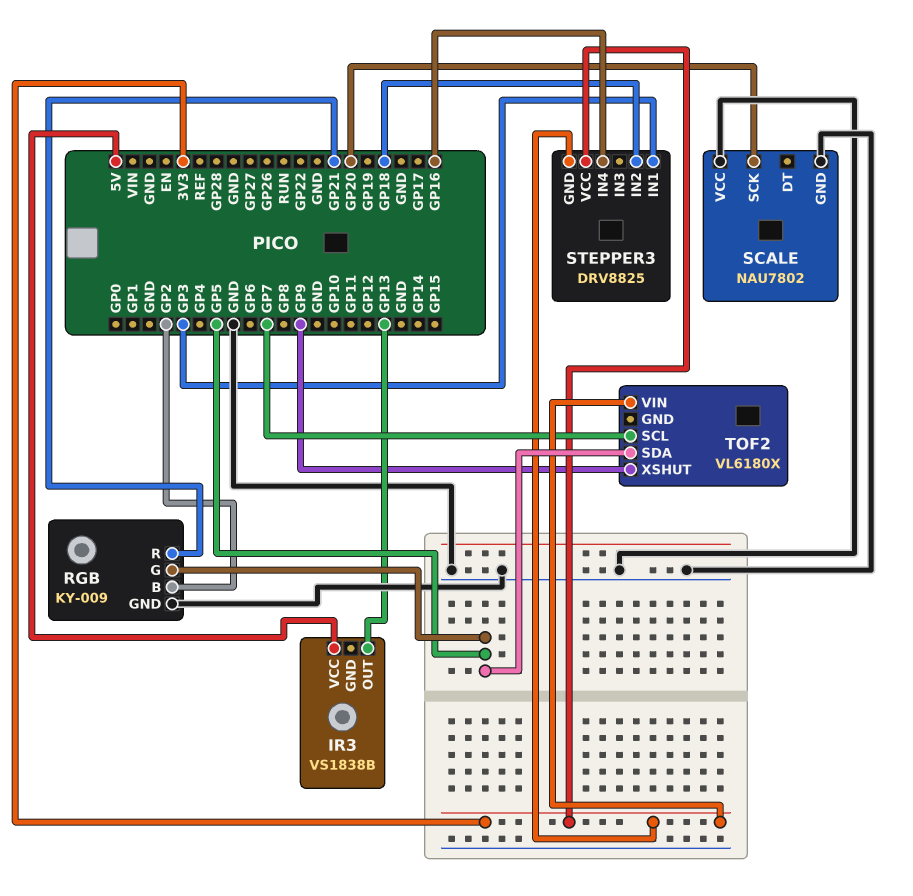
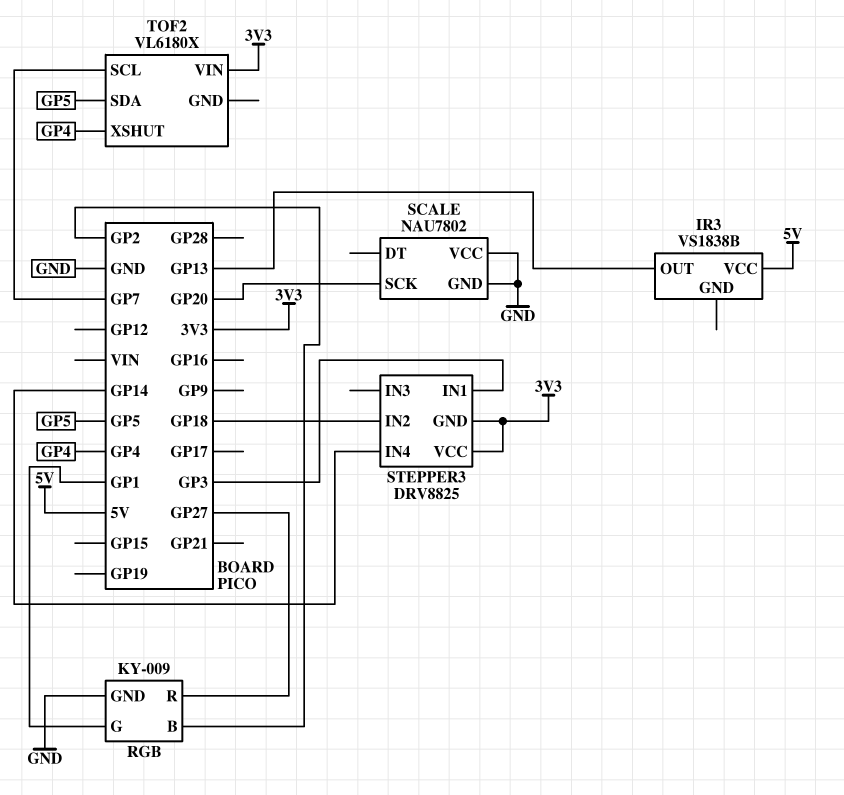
RGB pin G: GP5 -> GP1
RGB pin R: GP21 -> GP27
STEPPER3 pin IN4: GP16 -> GP14
TOF2 pin XSHUT: GP9 -> GP4

